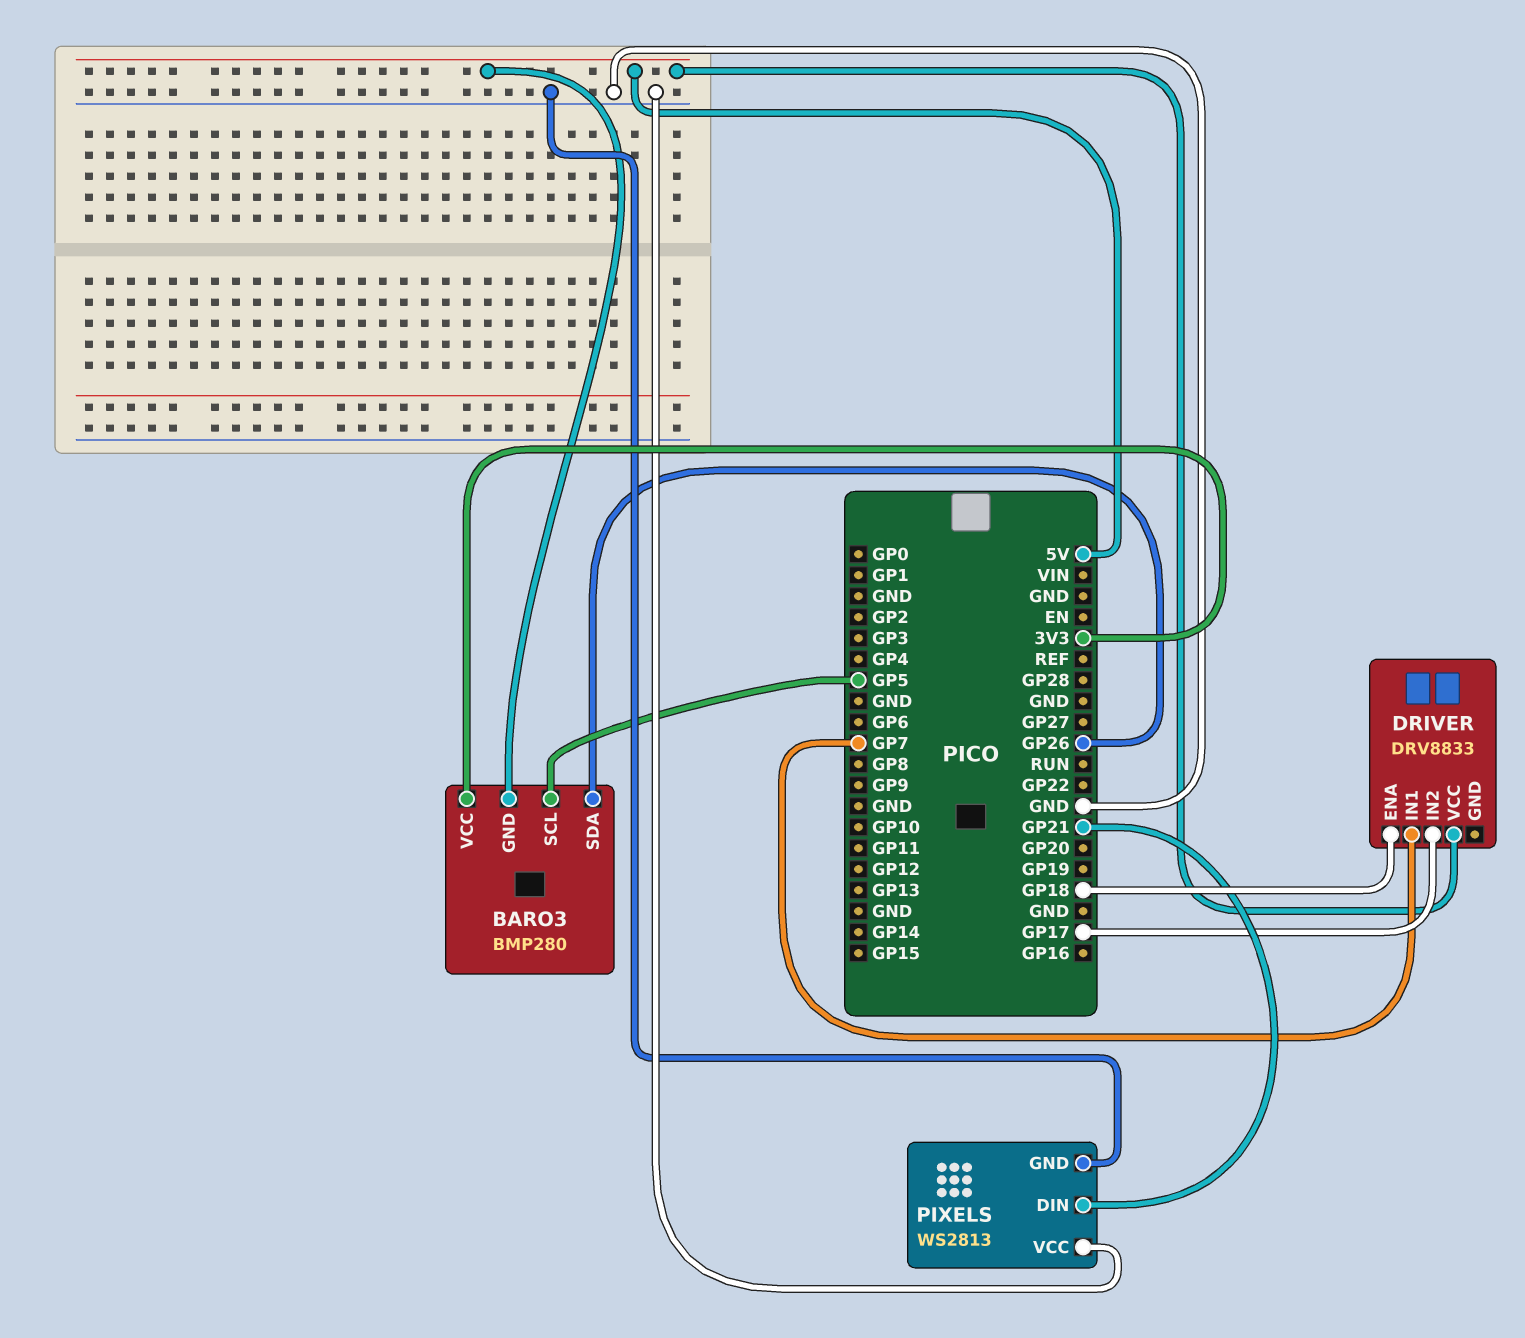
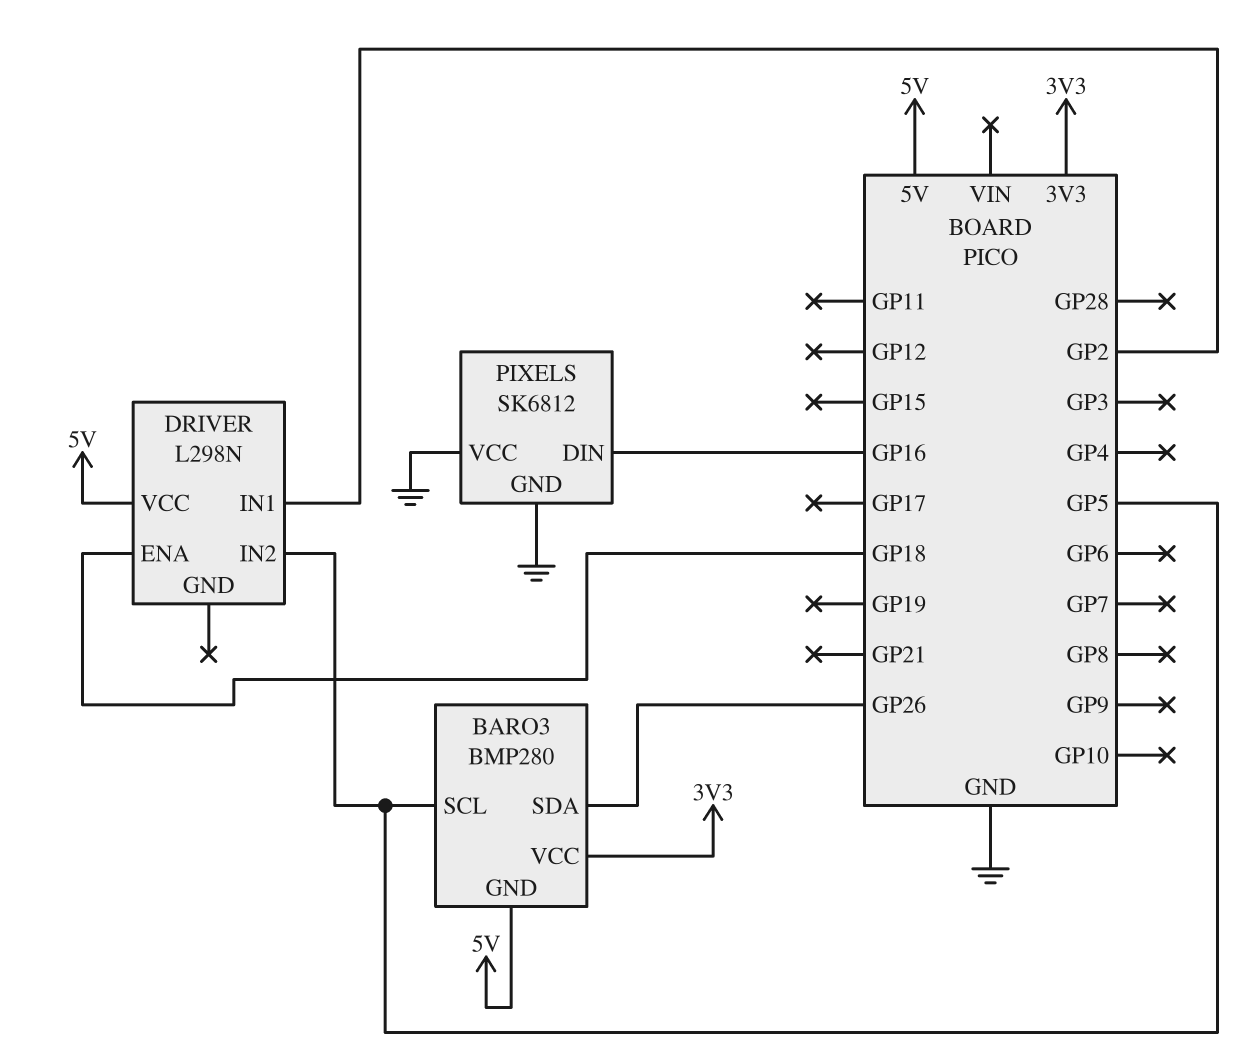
DRIVER: DRV8833 -> L298N
DRIVER pin IN1: GP7 -> GP2
DRIVER pin IN2: GP17 -> GP5
PIXELS: WS2813 -> SK6812
PIXELS pin DIN: GP21 -> GP16

